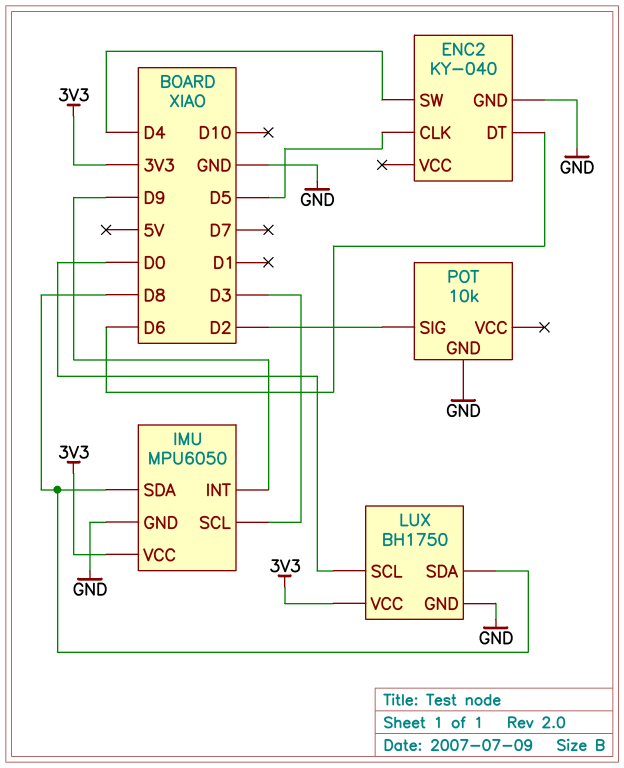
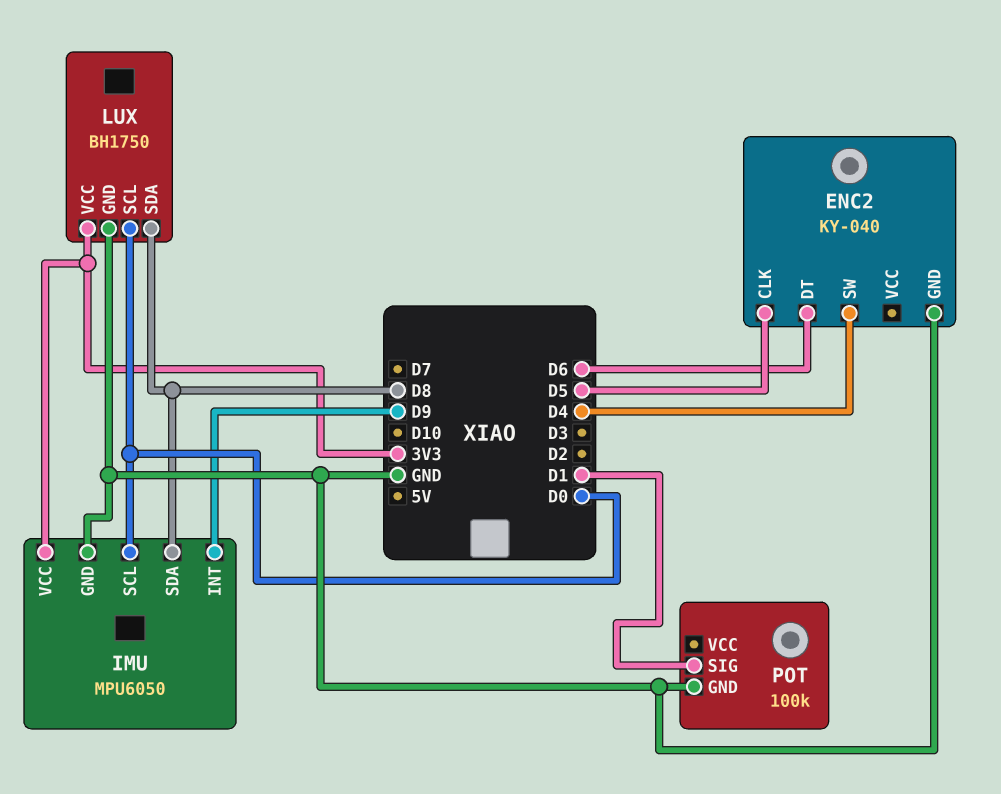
IMU pin SCL: D3 -> D0
POT: 10k -> 100k
POT pin SIG: D2 -> D1

